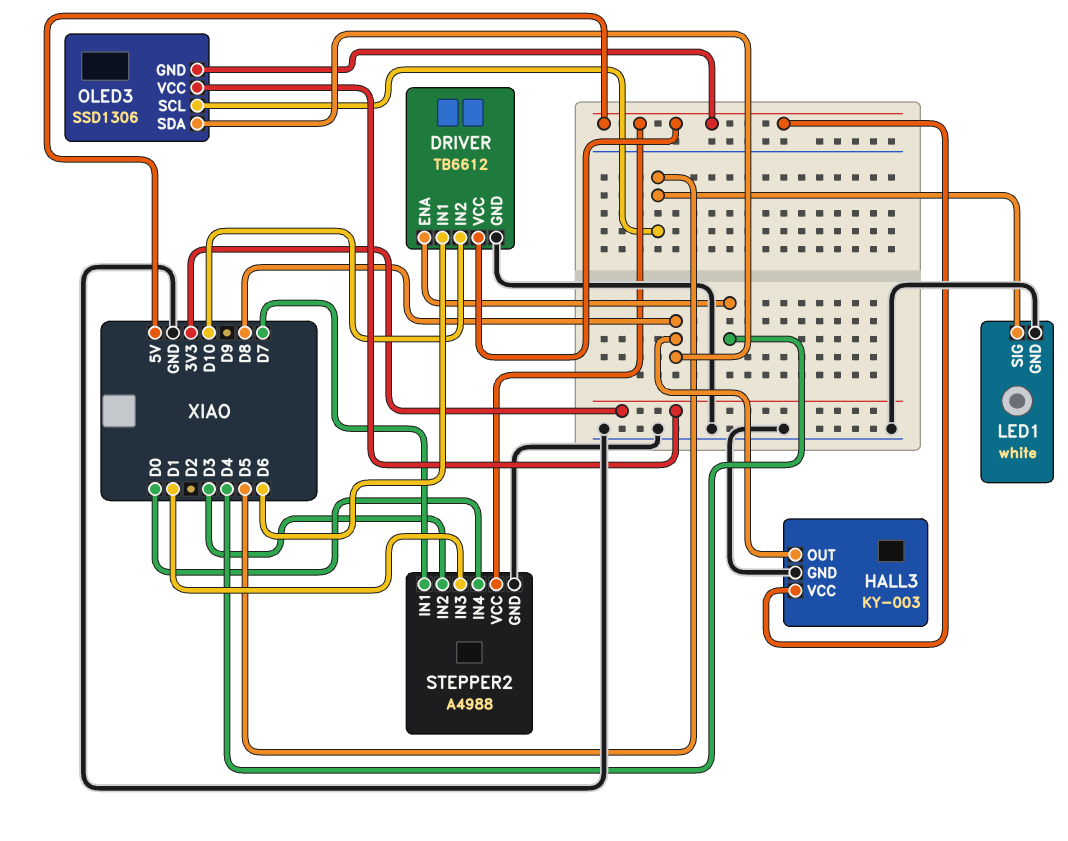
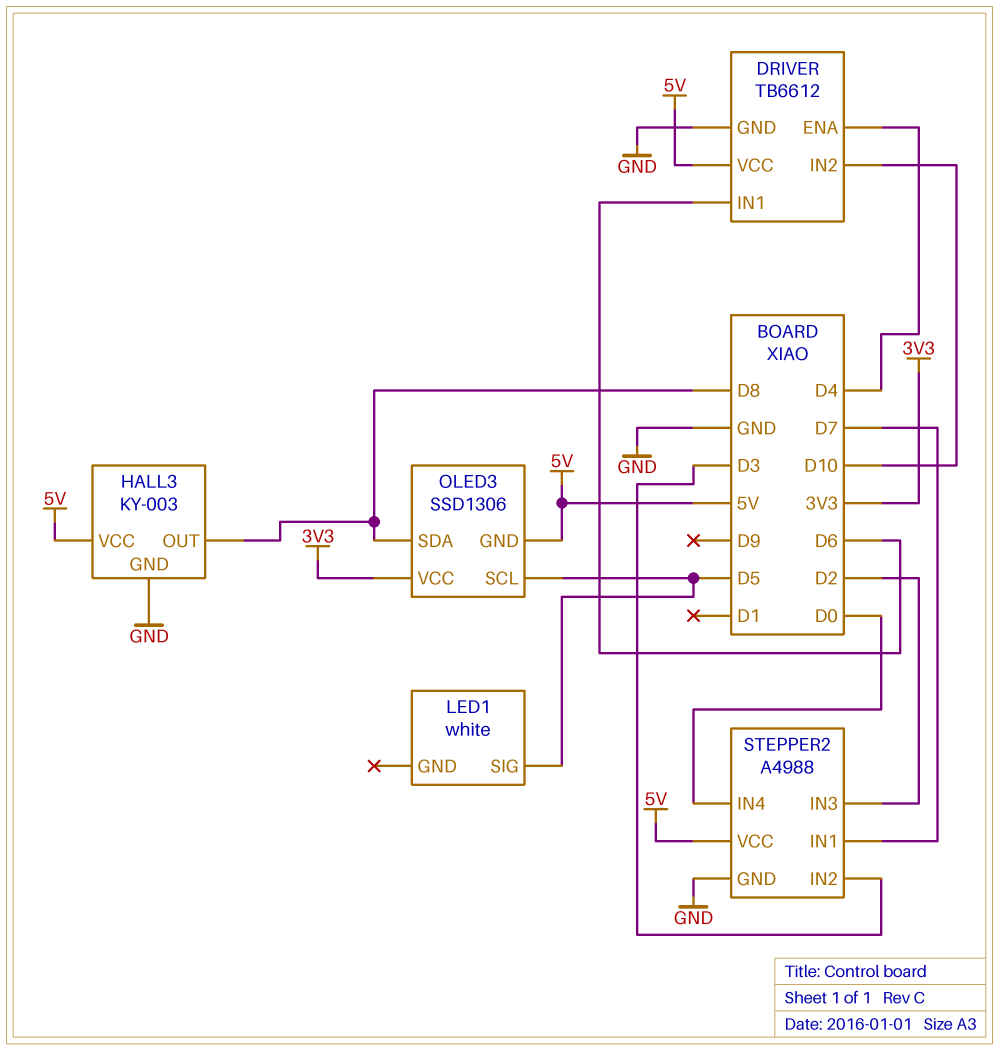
LED1 pin GND: GND -> none
STEPPER2 pin IN3: D1 -> D2

